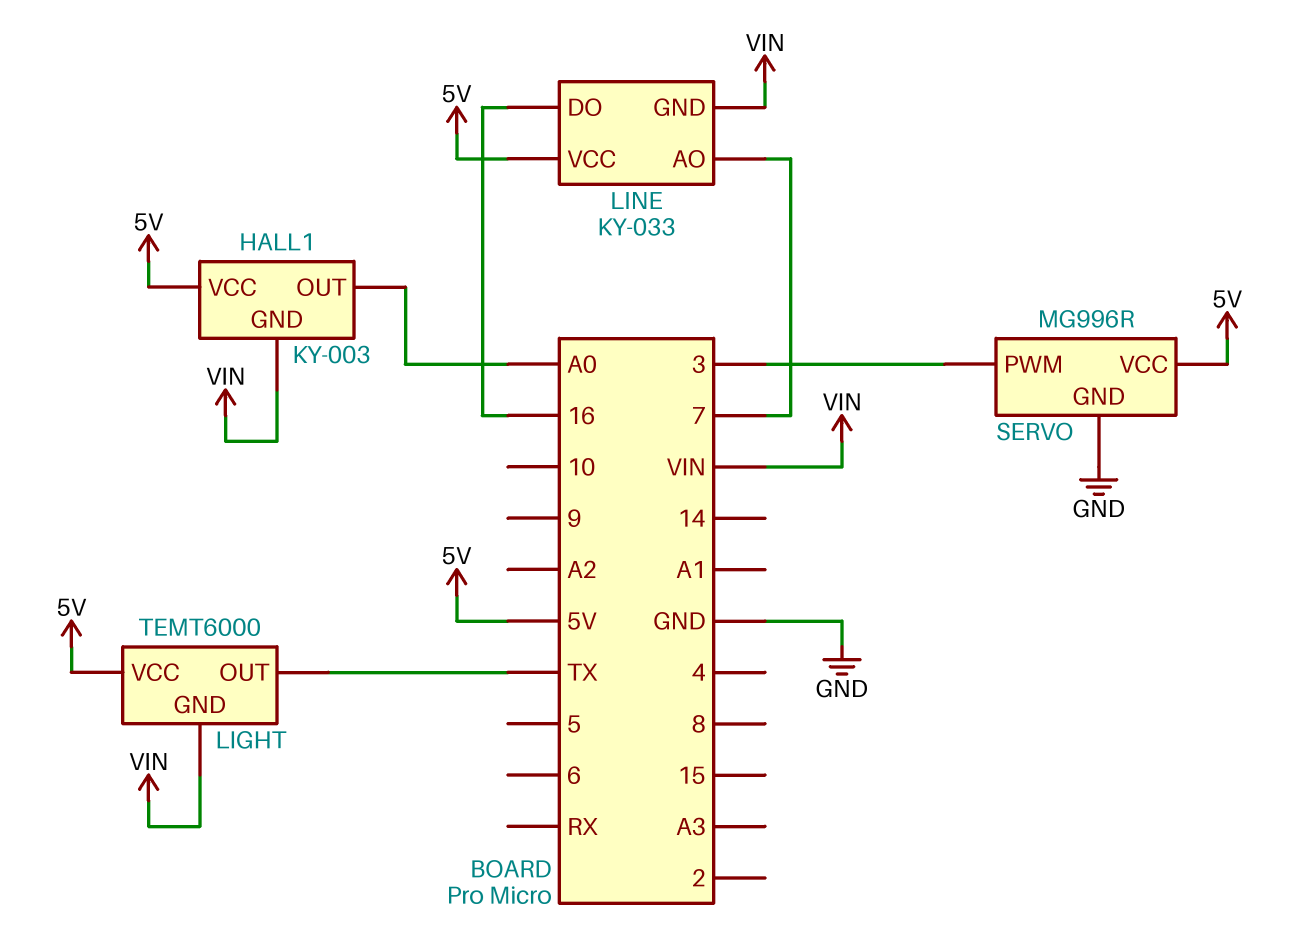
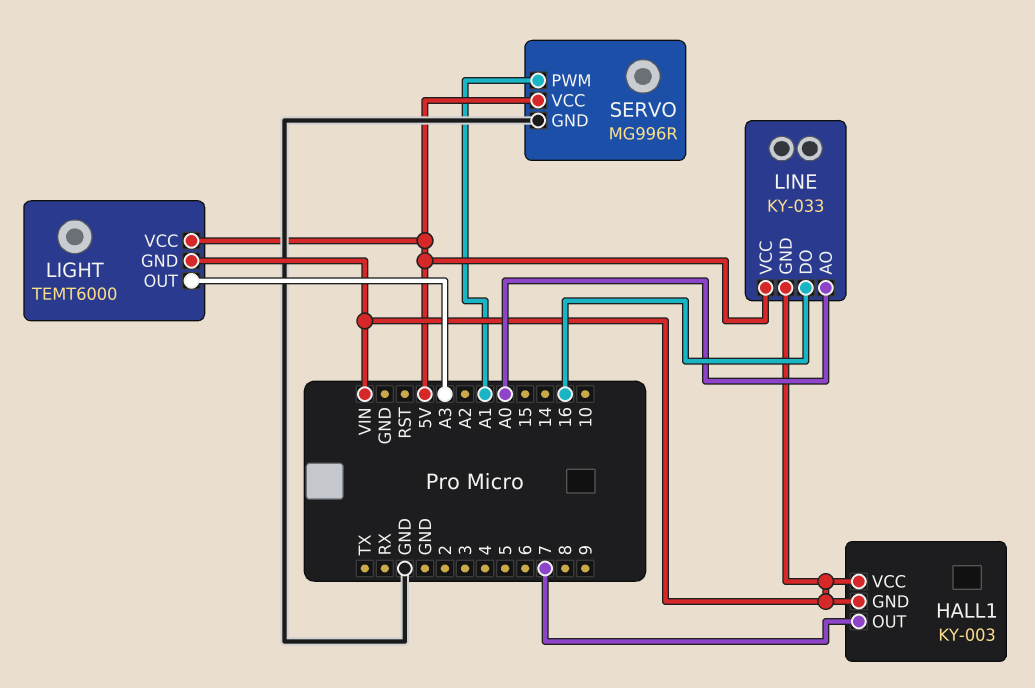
HALL1 pin OUT: A0 -> 7
HALL1 pin VCC: 5V -> VIN
LIGHT pin OUT: TX -> A3
LINE pin AO: 7 -> A0
SERVO pin PWM: 3 -> A1

